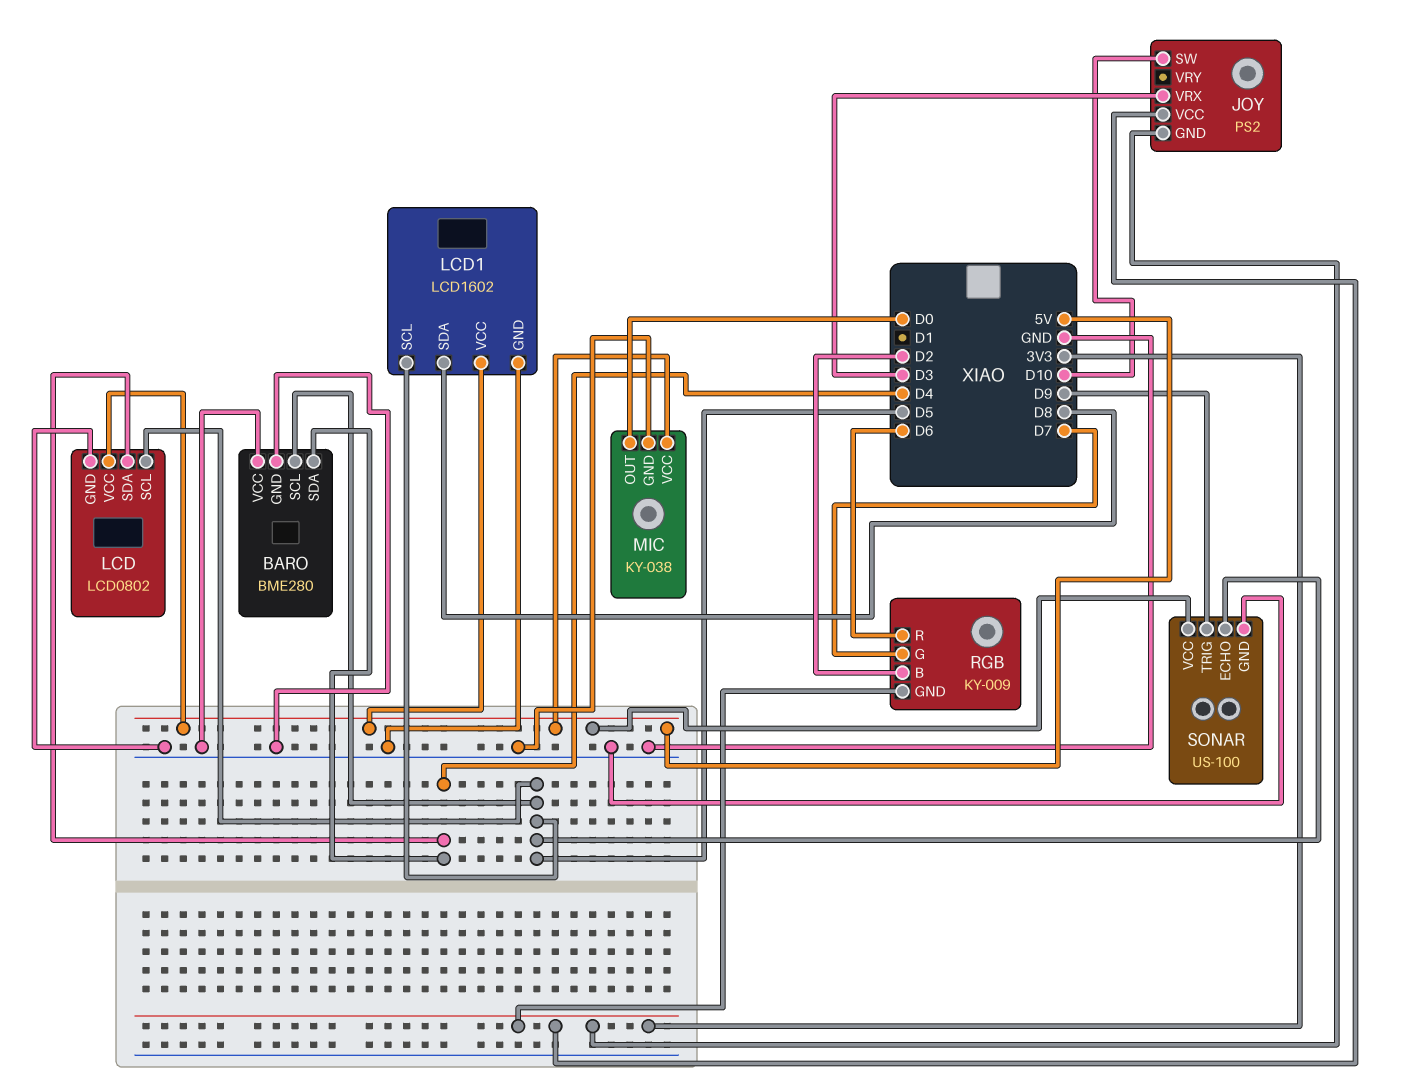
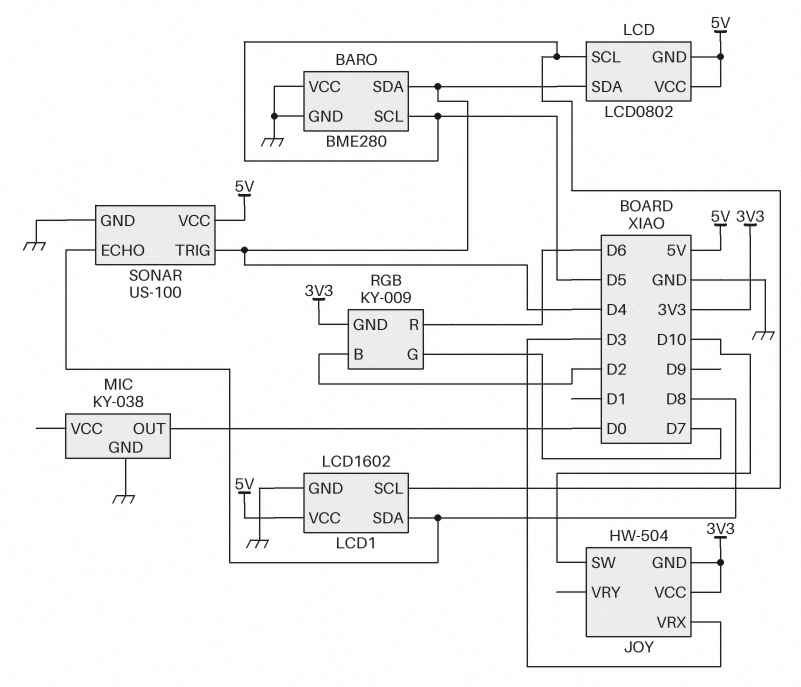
JOY: PS2 -> HW-504
LCD pin GND: GND -> 5V
MIC pin VCC: 5V -> none
SONAR pin ECHO: D5 -> D8
SONAR pin TRIG: D9 -> D4

